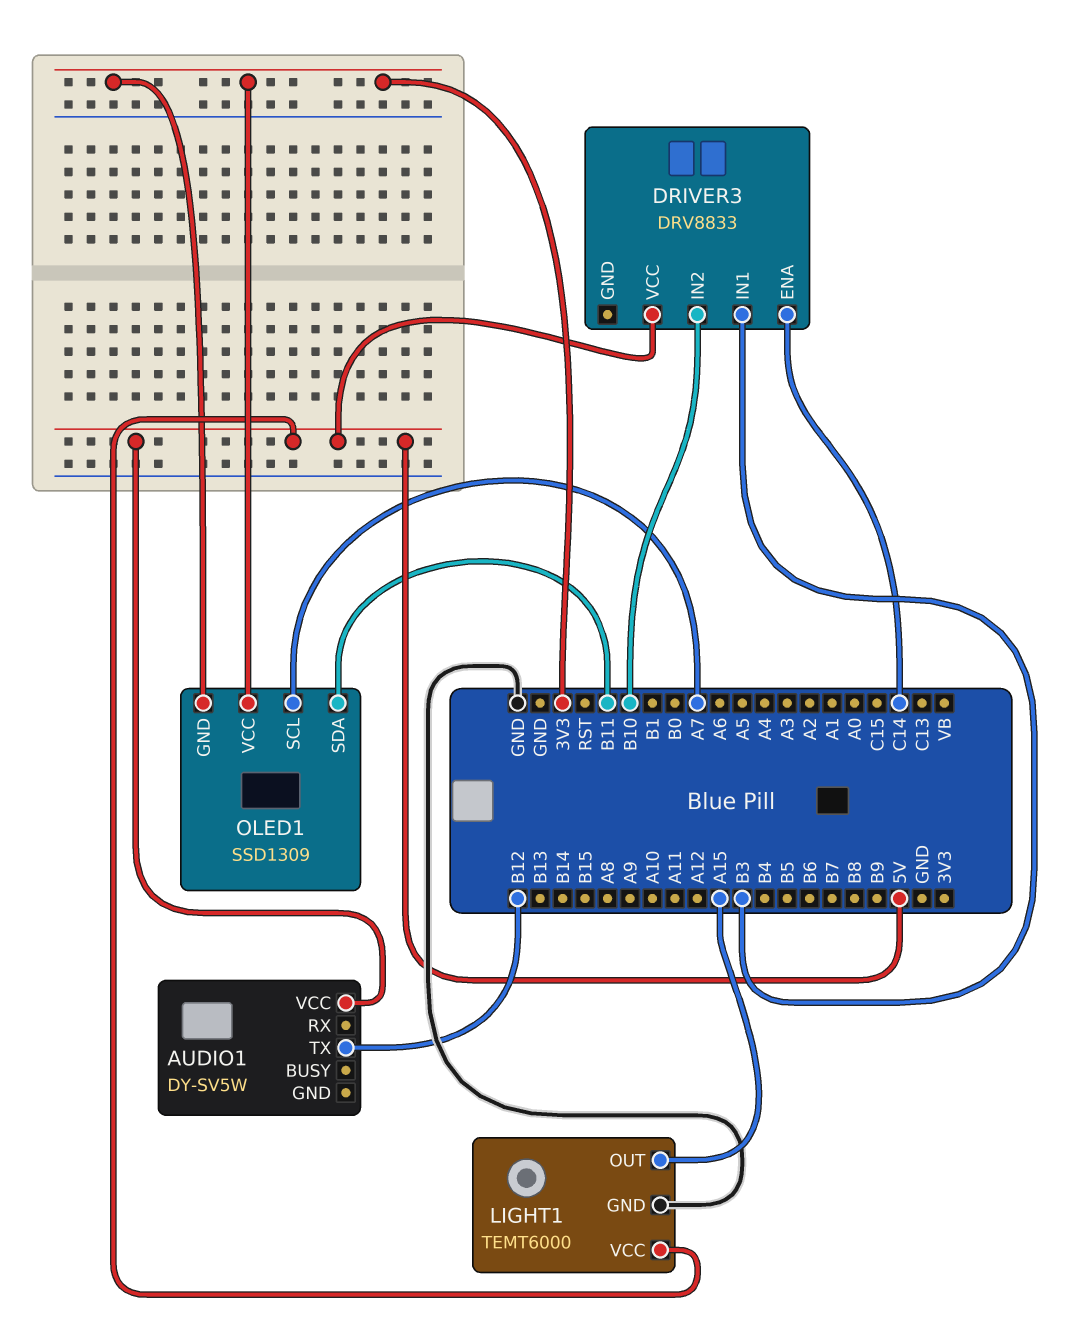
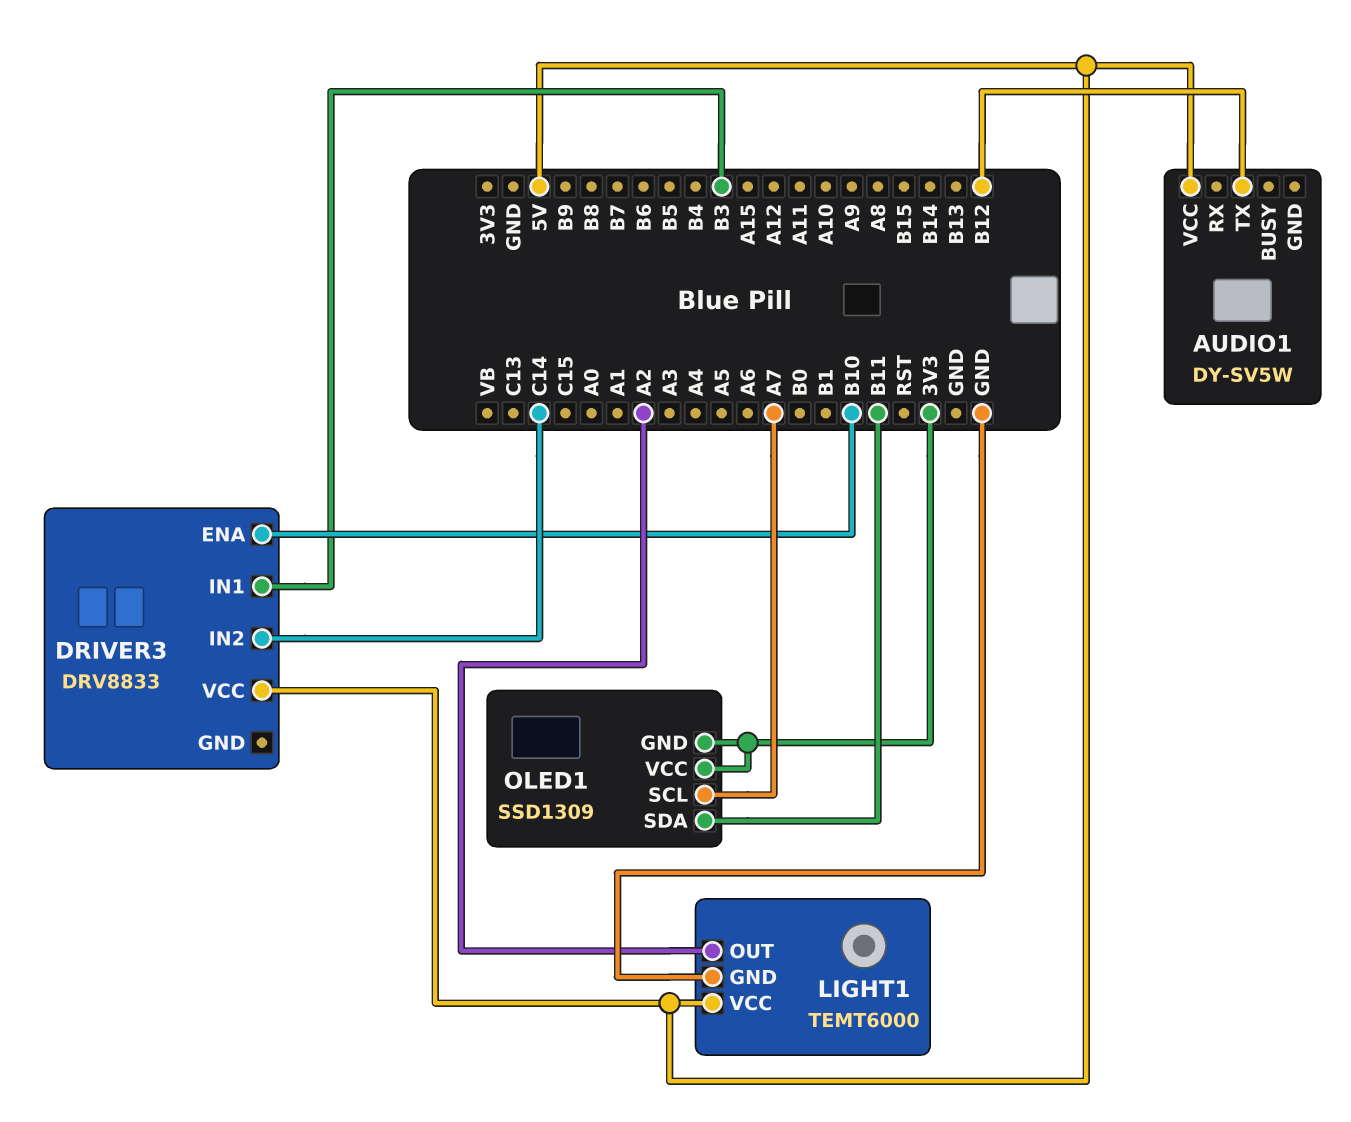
DRIVER3 pin ENA: C14 -> B10
DRIVER3 pin IN2: B10 -> C14
LIGHT1 pin OUT: A15 -> A2

